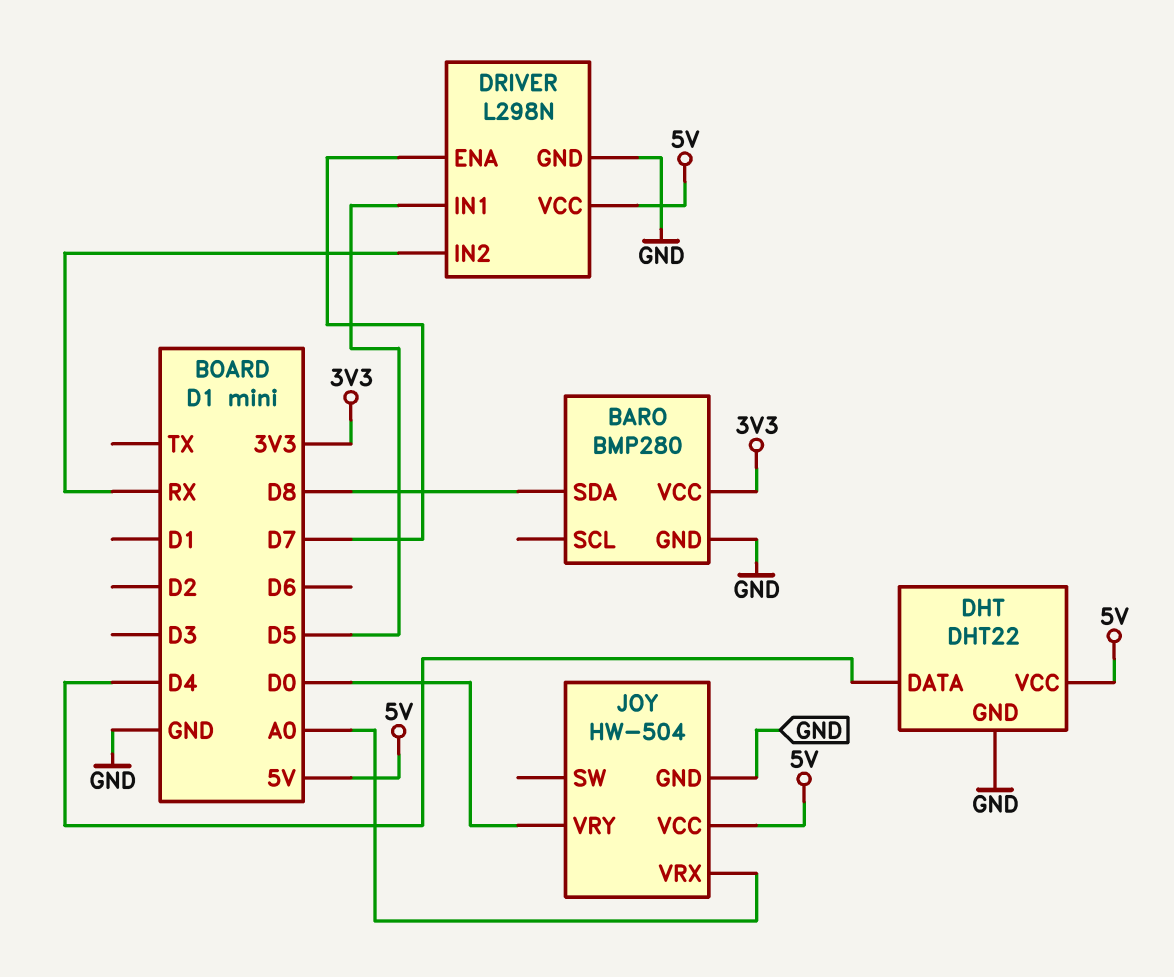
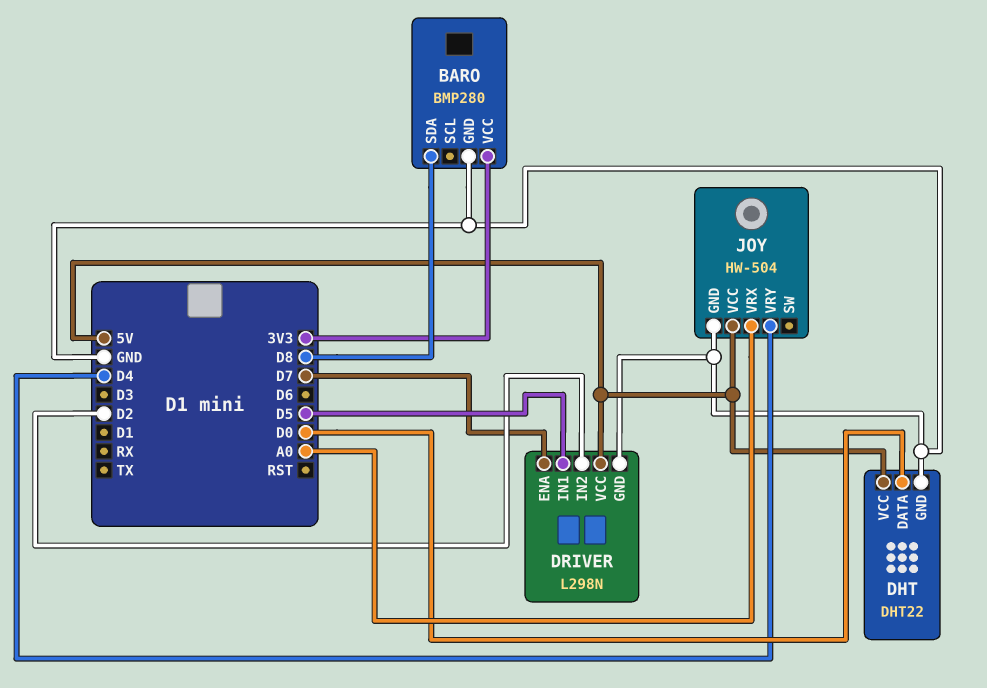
DHT pin DATA: D4 -> D0
DRIVER pin IN2: RX -> D2
JOY pin VRY: D0 -> D4

